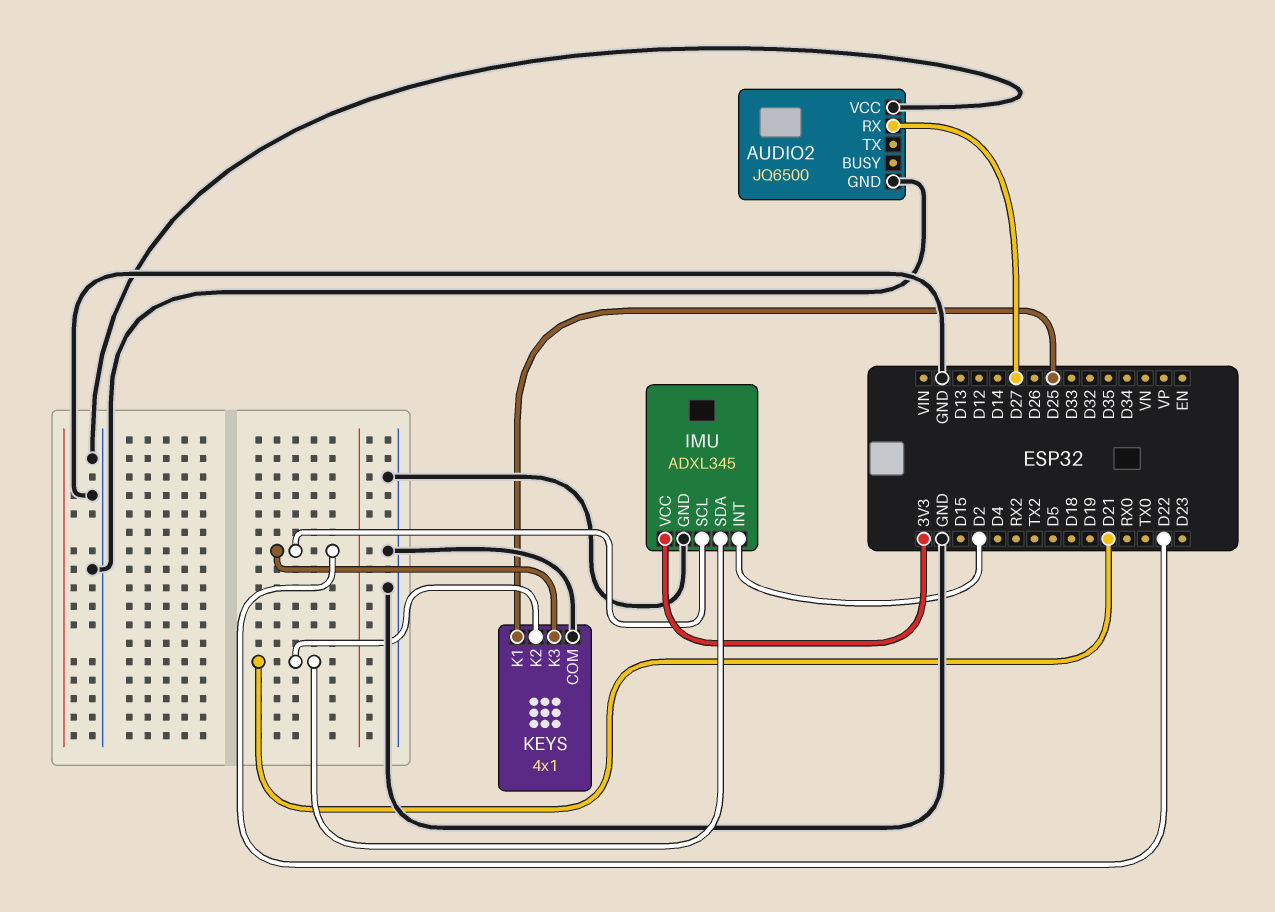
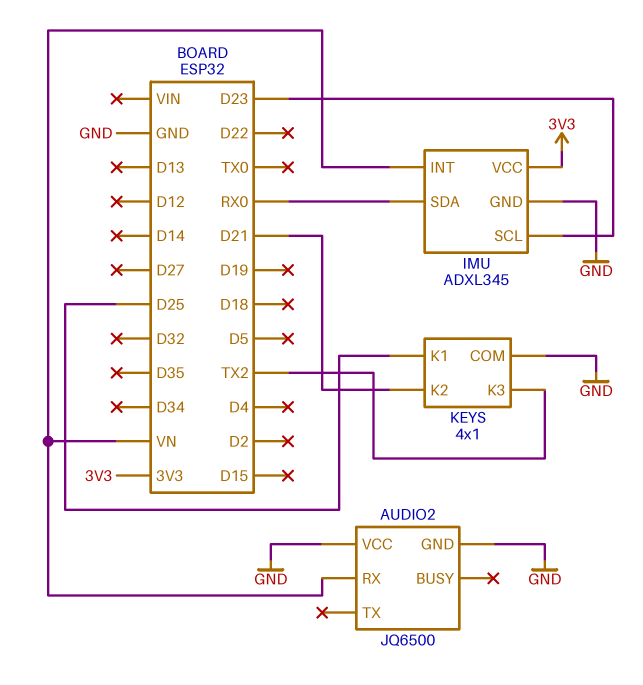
AUDIO2 pin RX: D27 -> VN
IMU pin INT: D2 -> VN
IMU pin SCL: D22 -> D23
IMU pin SDA: D21 -> RX0
KEYS pin K3: D22 -> TX2

